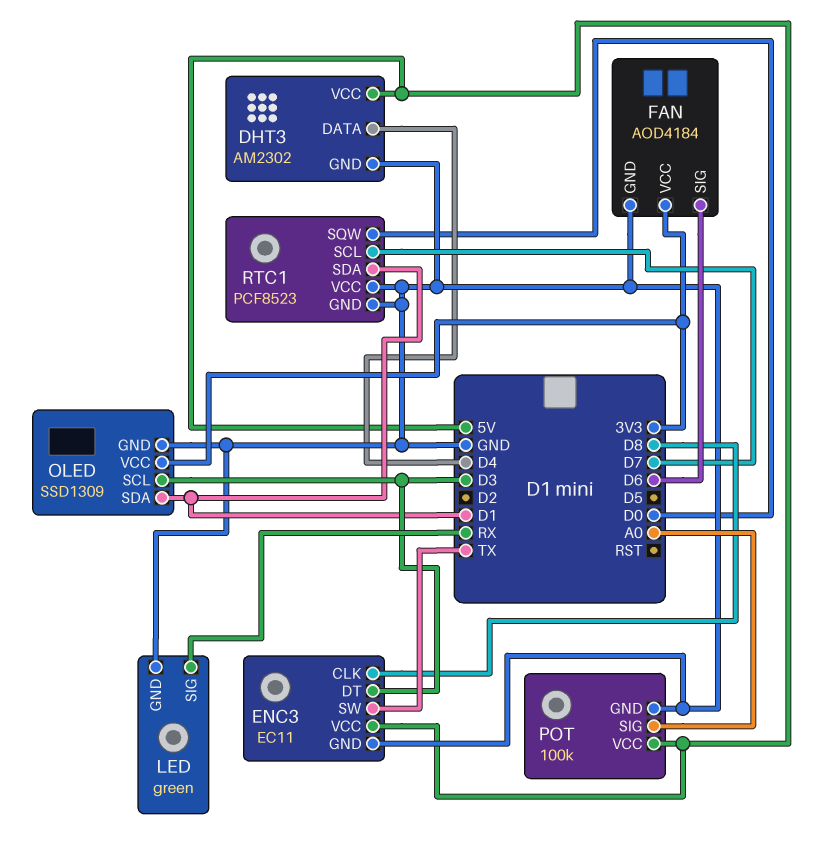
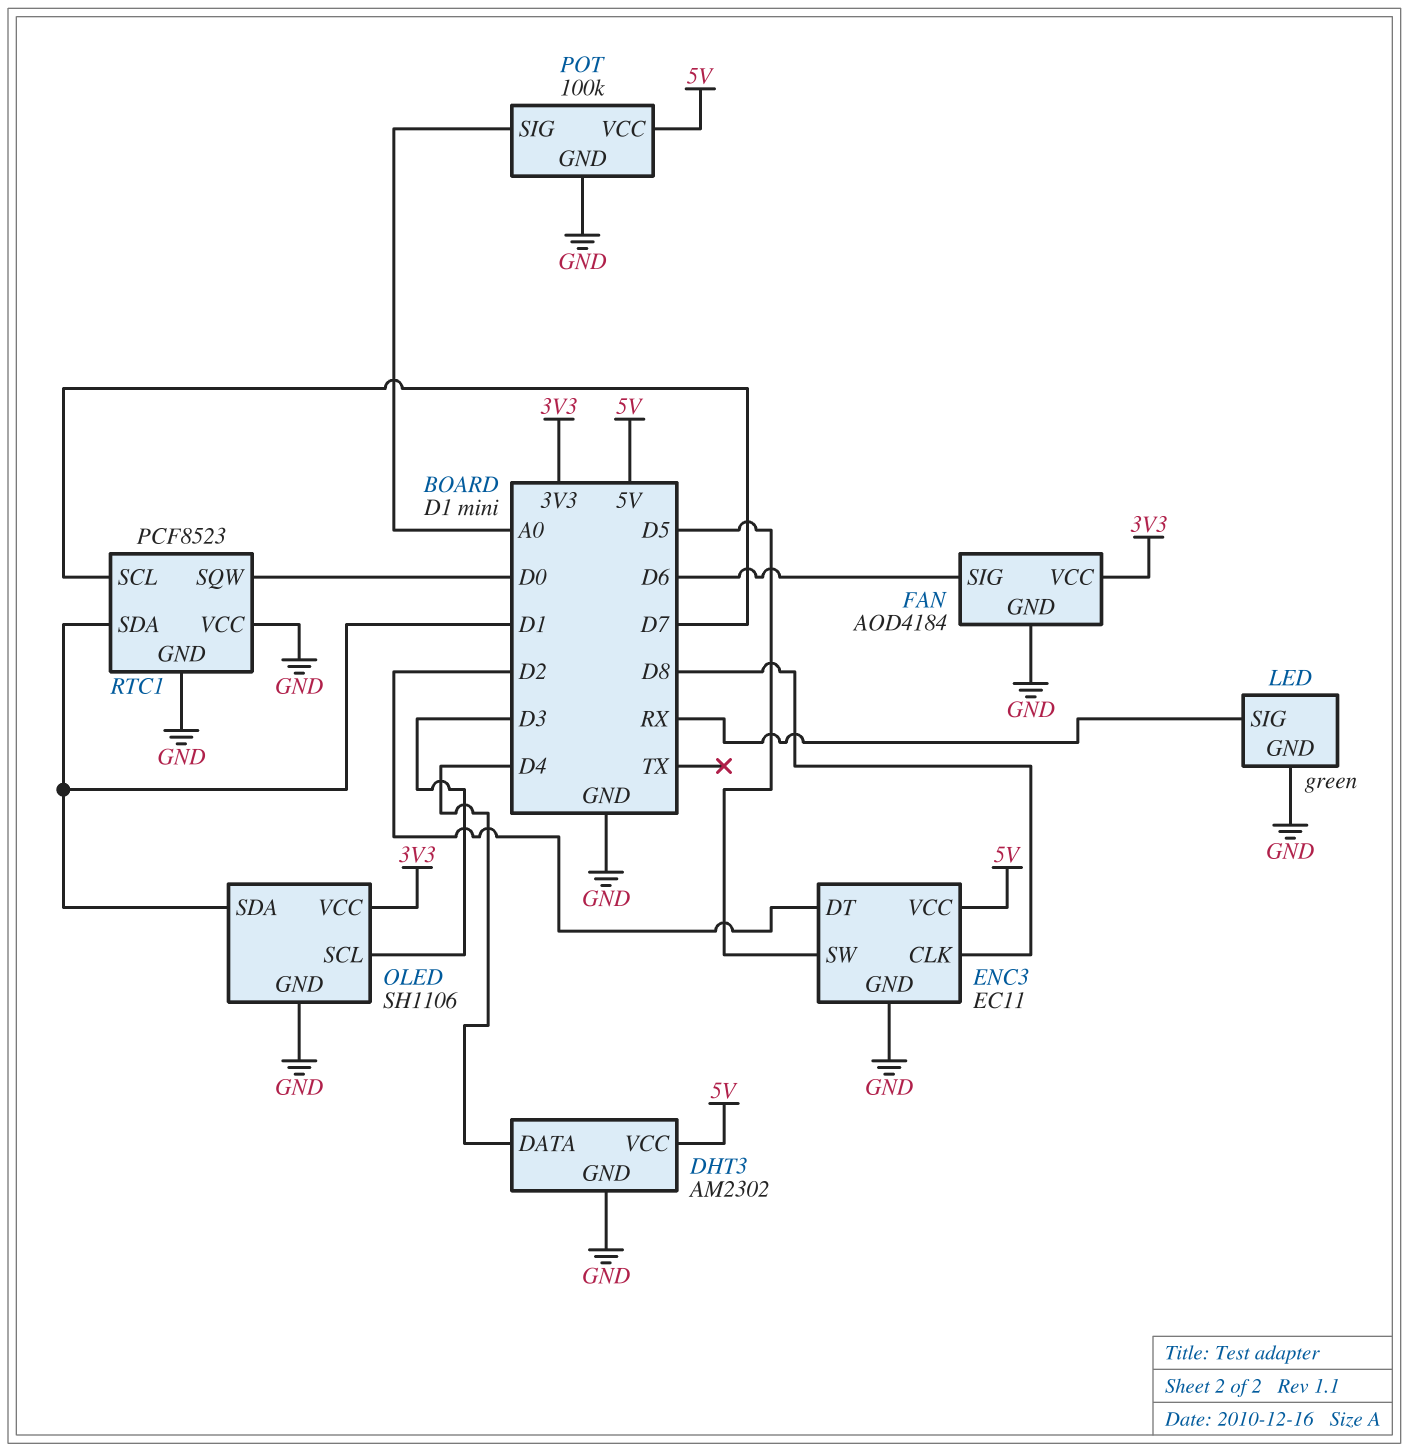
ENC3 pin DT: D3 -> D2
ENC3 pin SW: TX -> D5
OLED: SSD1309 -> SH1106

